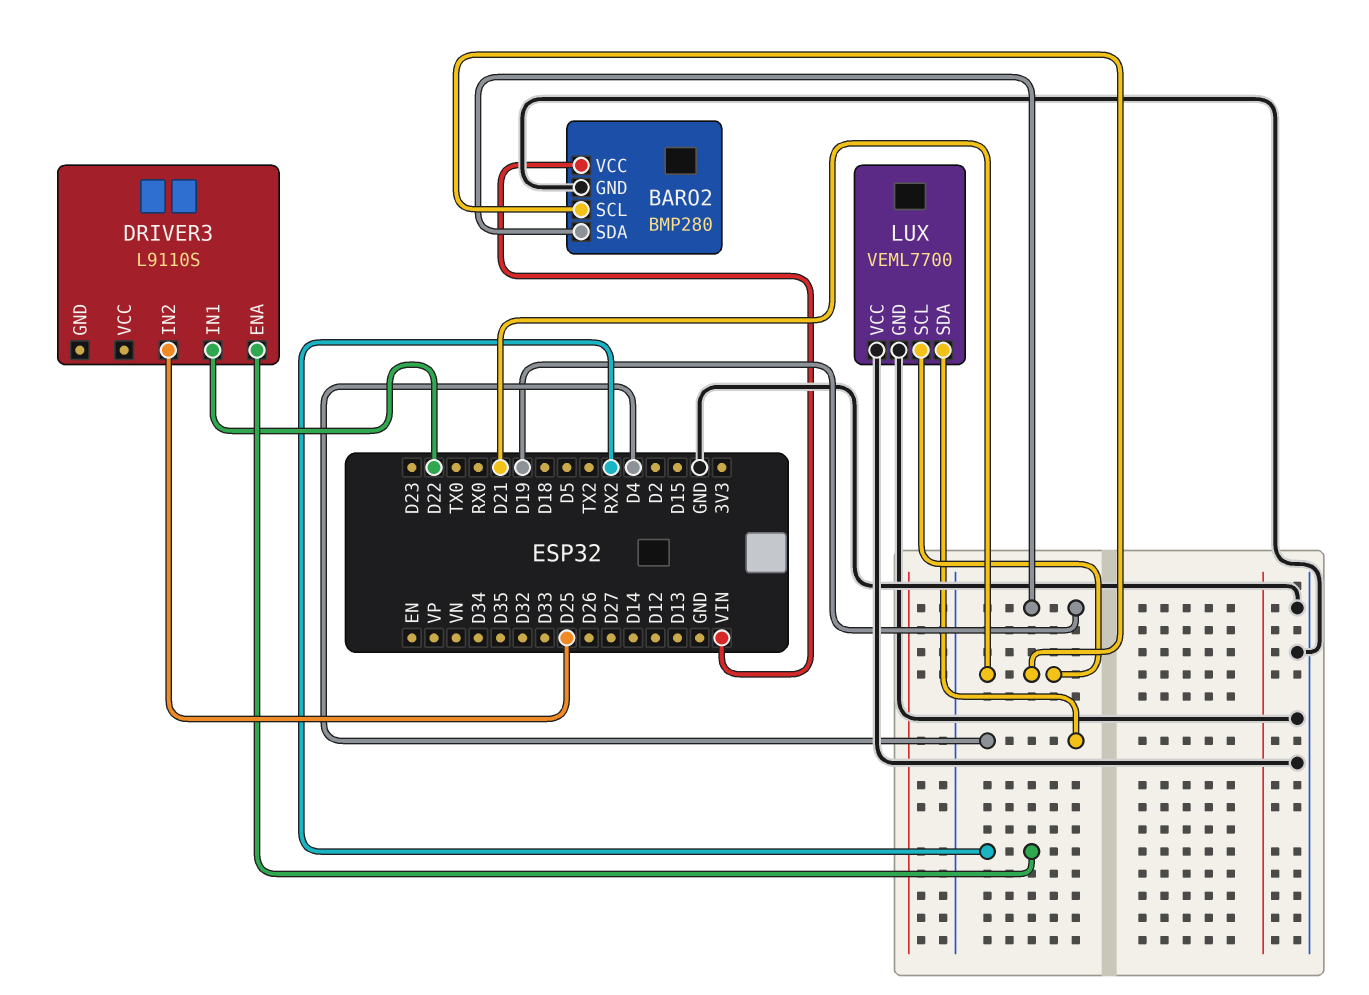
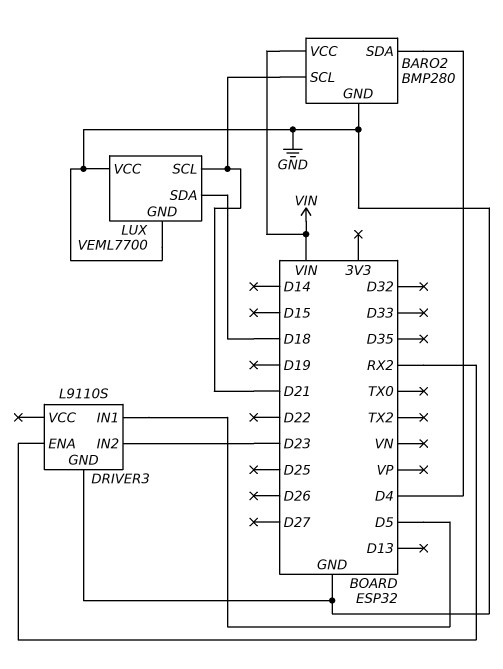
BARO2 pin SDA: D19 -> D4
DRIVER3 pin GND: none -> GND
DRIVER3 pin IN1: D22 -> D5
DRIVER3 pin IN2: D25 -> D23
LUX pin SDA: D4 -> D18

